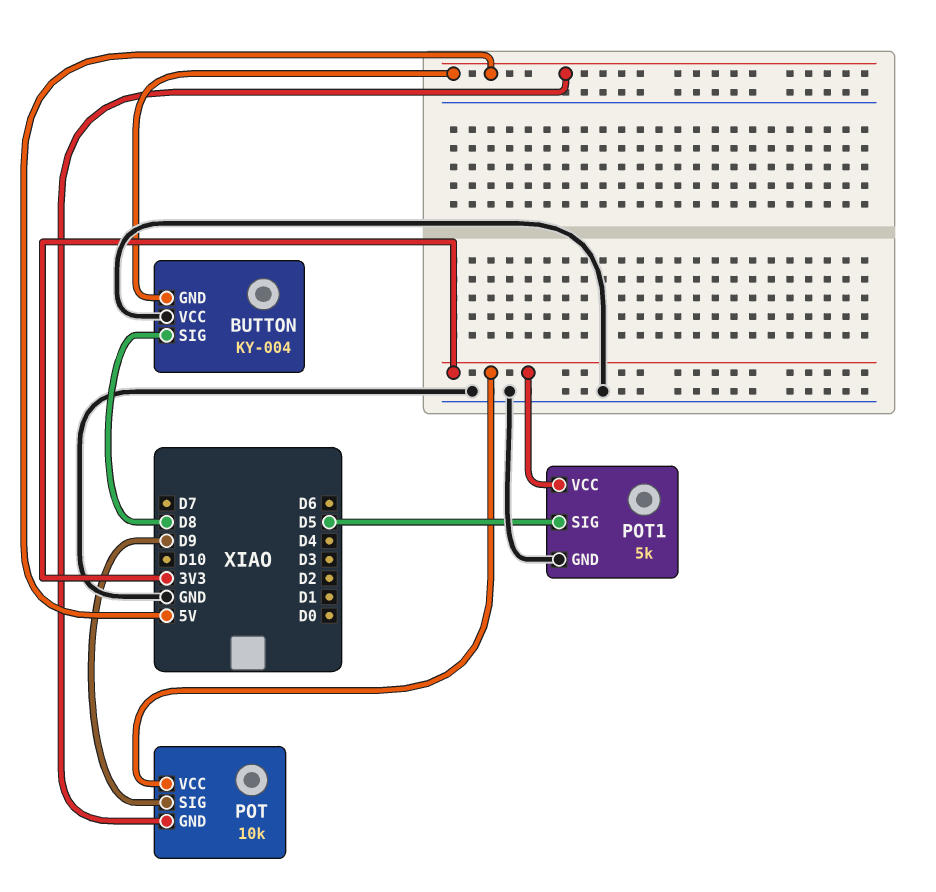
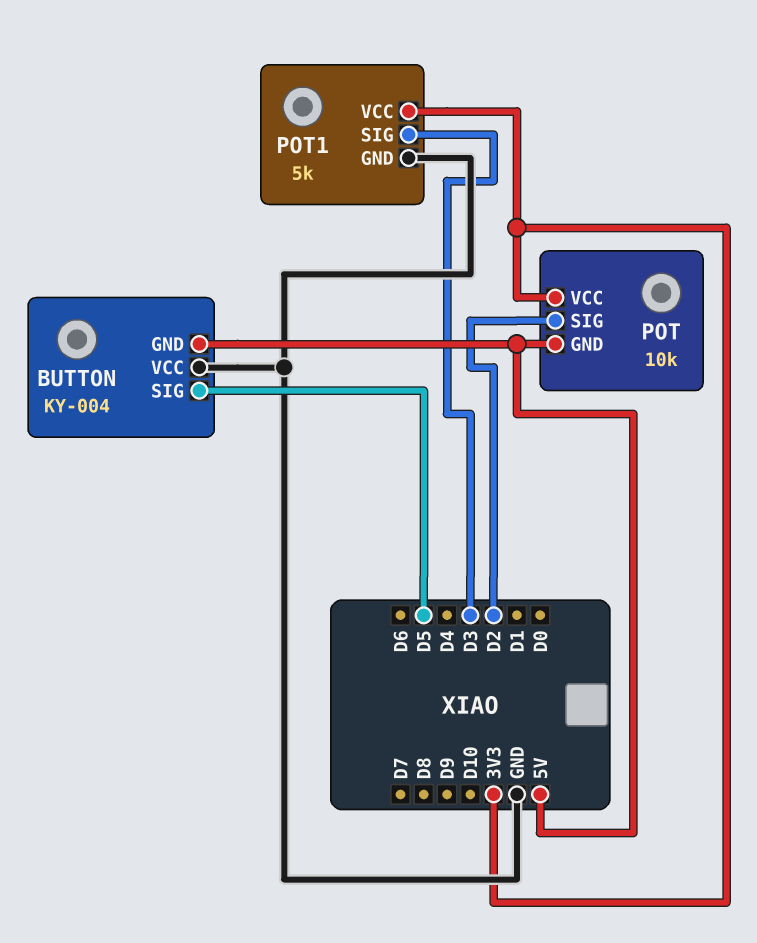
BUTTON pin SIG: D8 -> D5
POT pin SIG: D9 -> D2
POT1 pin SIG: D5 -> D3

